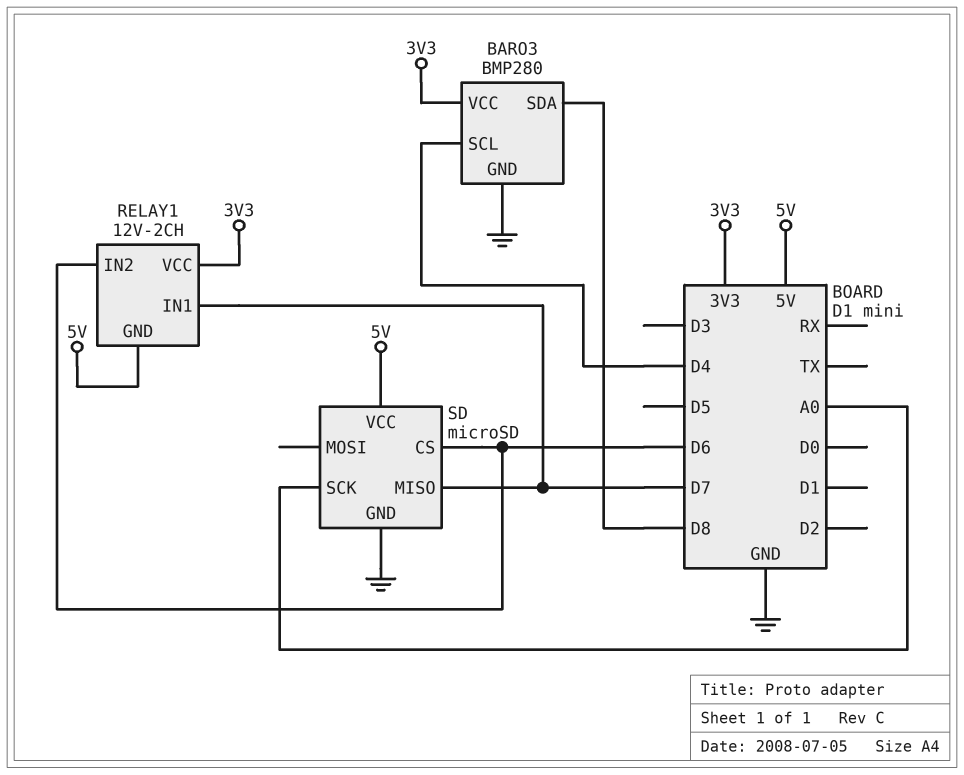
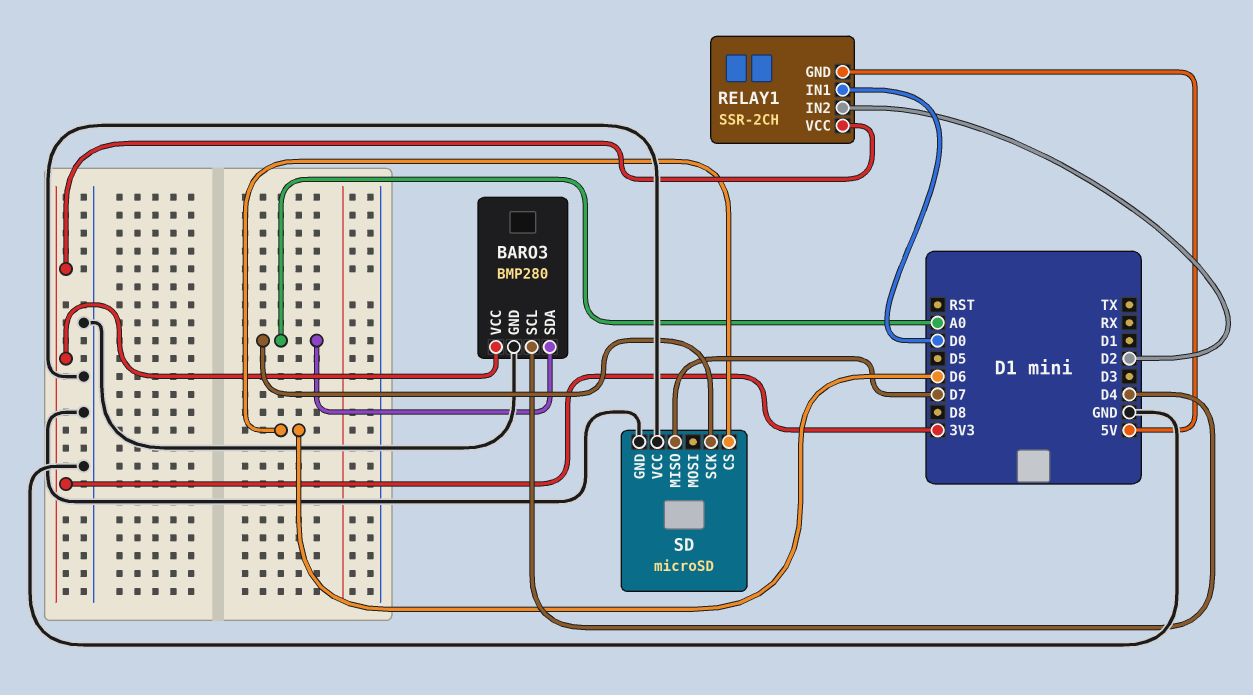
BARO3 pin SDA: D8 -> A0
RELAY1: 12V-2CH -> SSR-2CH
RELAY1 pin IN1: D7 -> D0
RELAY1 pin IN2: D6 -> D2
SD pin VCC: 5V -> GND

